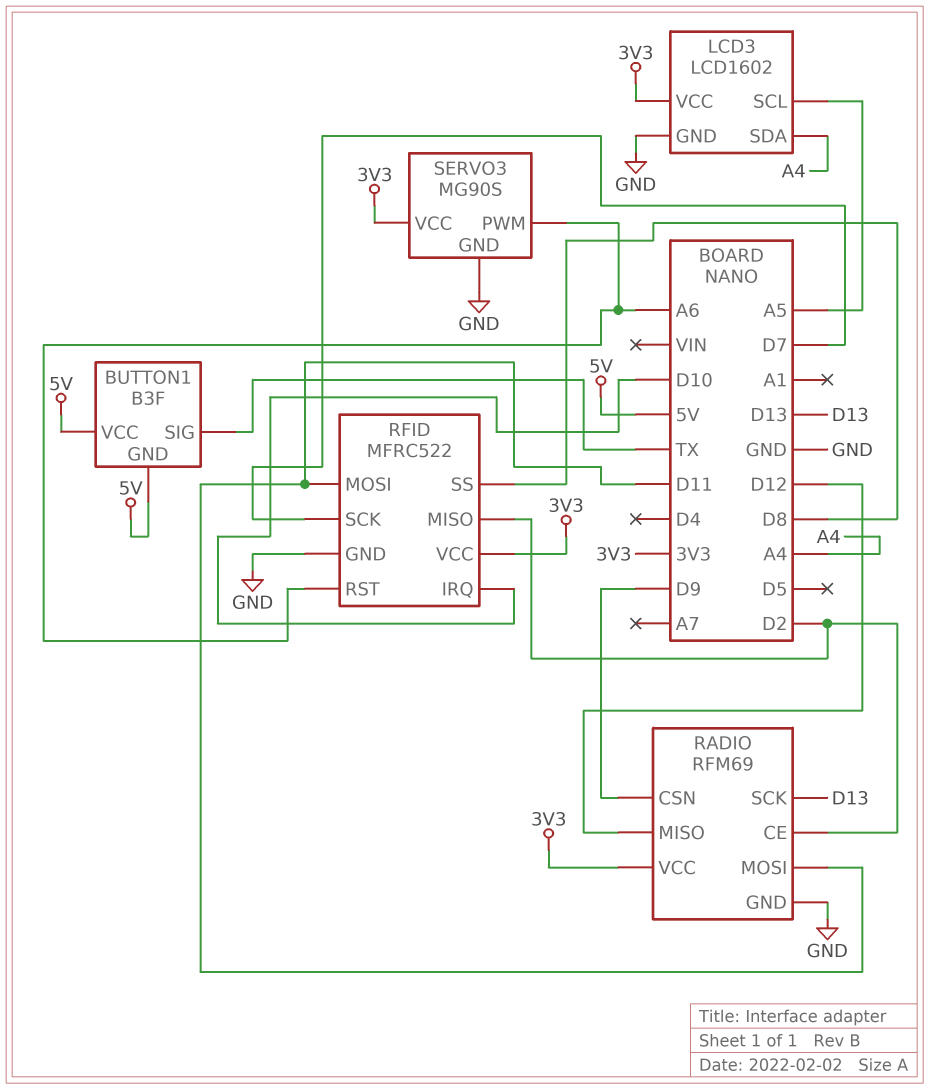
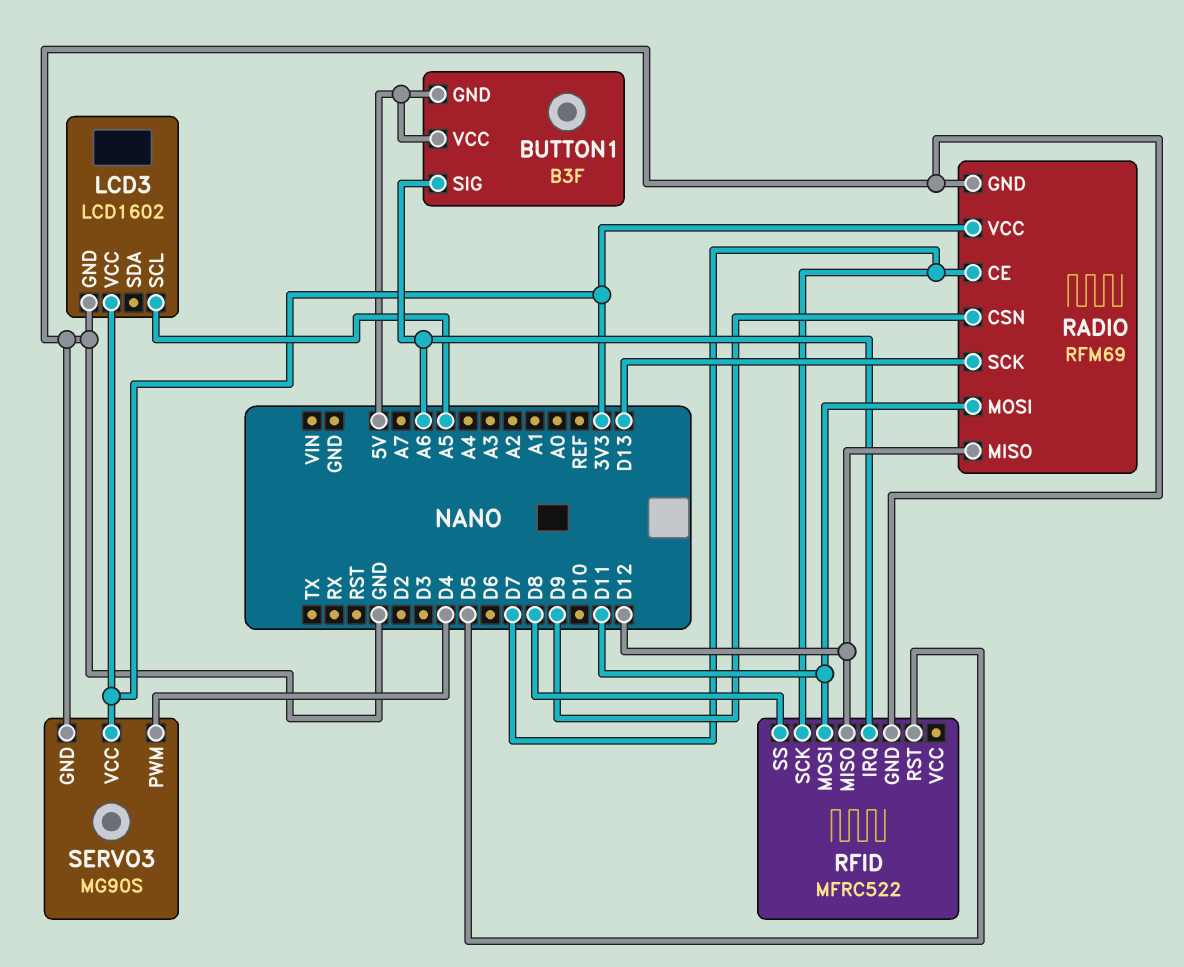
BUTTON1 pin SIG: TX -> A6
LCD3 pin SDA: A4 -> none
RADIO pin CE: D2 -> D7
RFID pin IRQ: D10 -> A6
RFID pin MISO: D2 -> D12
RFID pin RST: A6 -> D5
RFID pin VCC: 3V3 -> none
SERVO3 pin PWM: A6 -> D4

